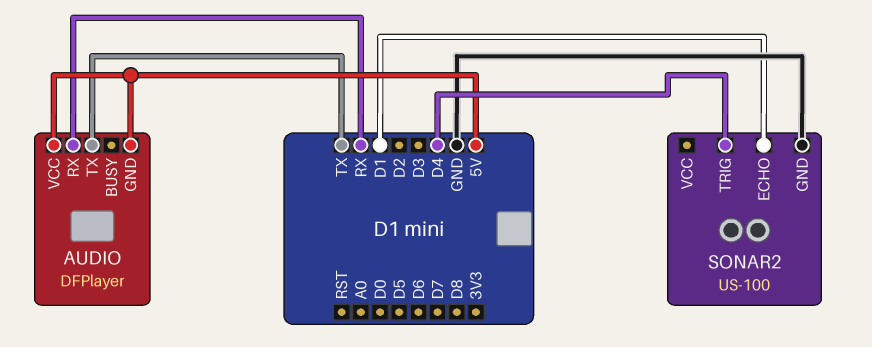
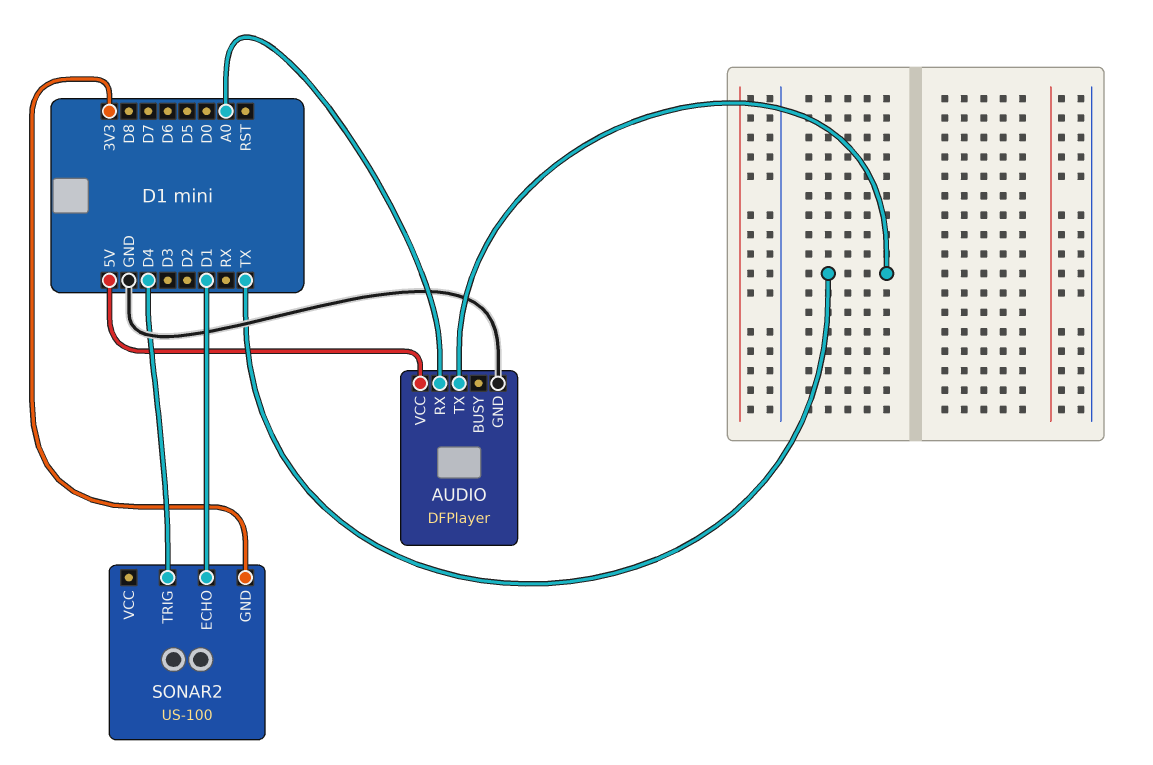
AUDIO pin GND: 5V -> GND
AUDIO pin RX: RX -> A0
SONAR2 pin GND: GND -> 3V3

